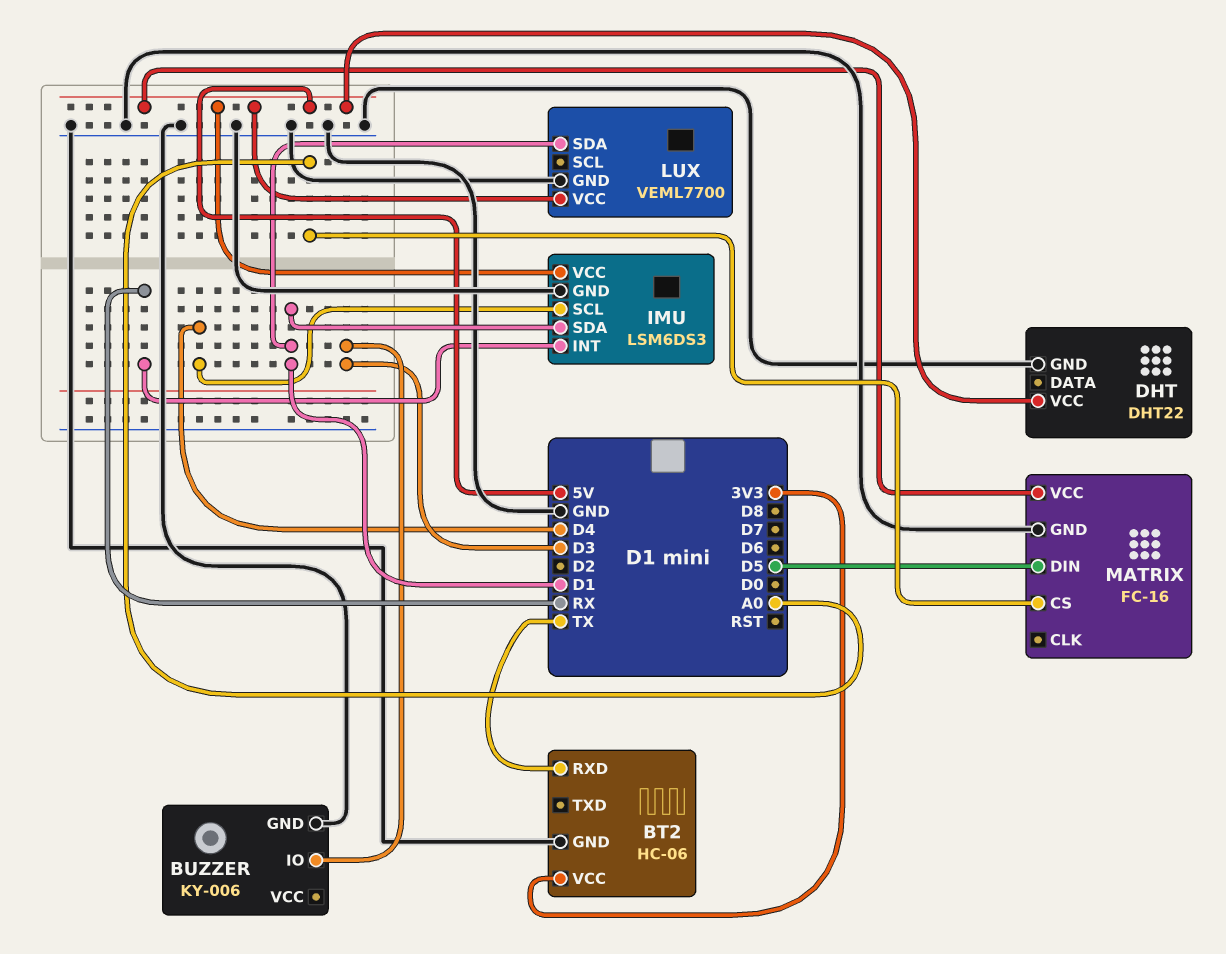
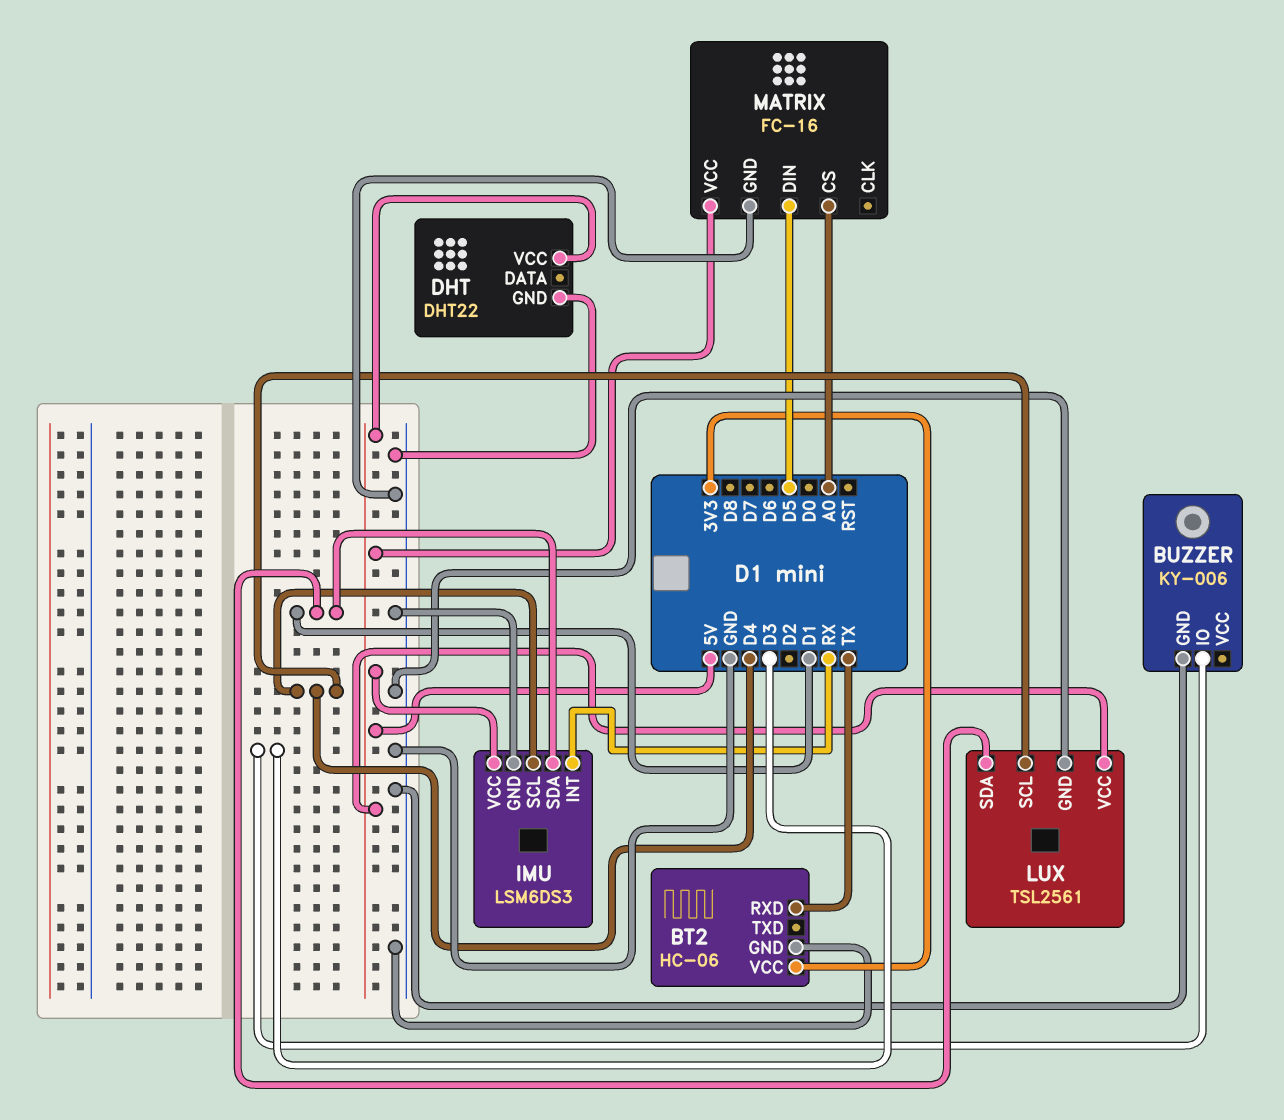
LUX: VEML7700 -> TSL2561
LUX pin SCL: none -> D4

